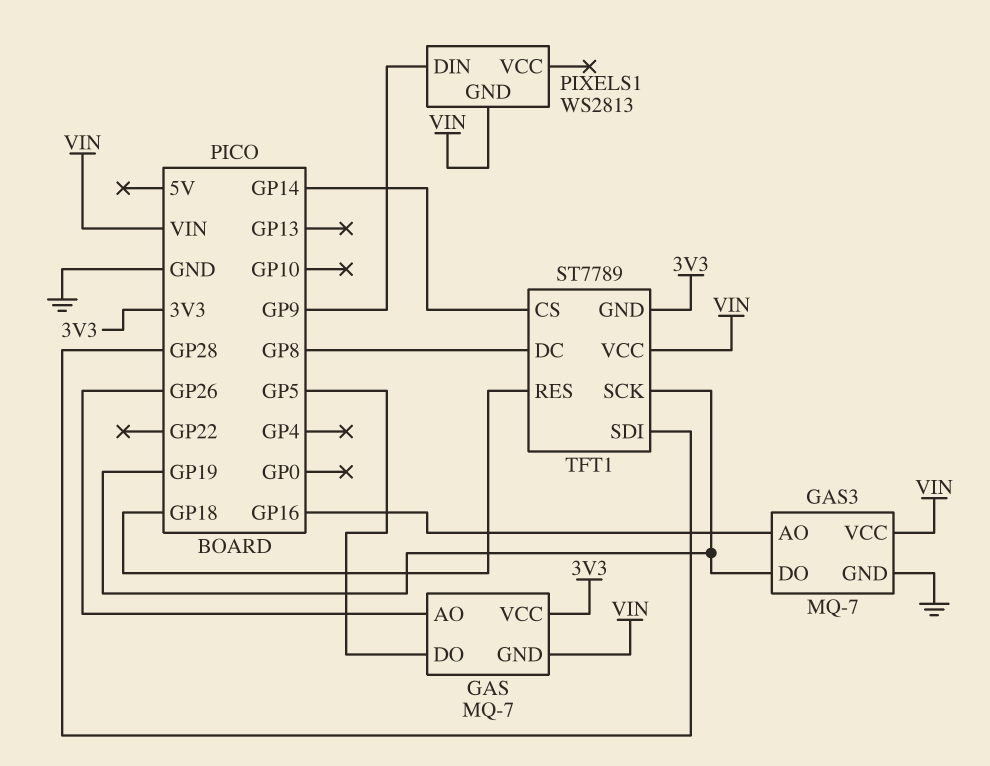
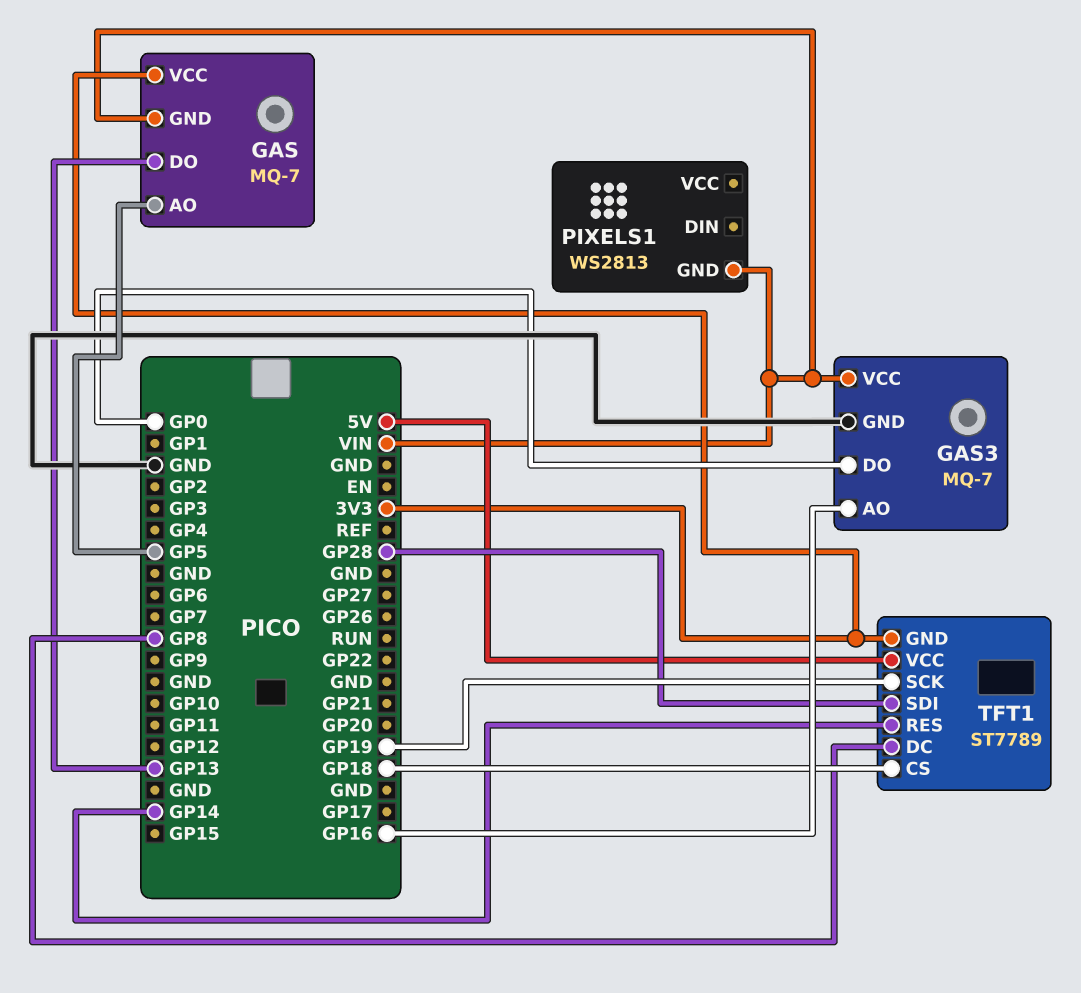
GAS pin AO: GP26 -> GP5
GAS pin DO: GP5 -> GP13
GAS3 pin DO: GP19 -> GP0
PIXELS1 pin DIN: GP9 -> none
TFT1 pin CS: GP14 -> GP18
TFT1 pin RES: GP18 -> GP14
TFT1 pin VCC: VIN -> 5V

